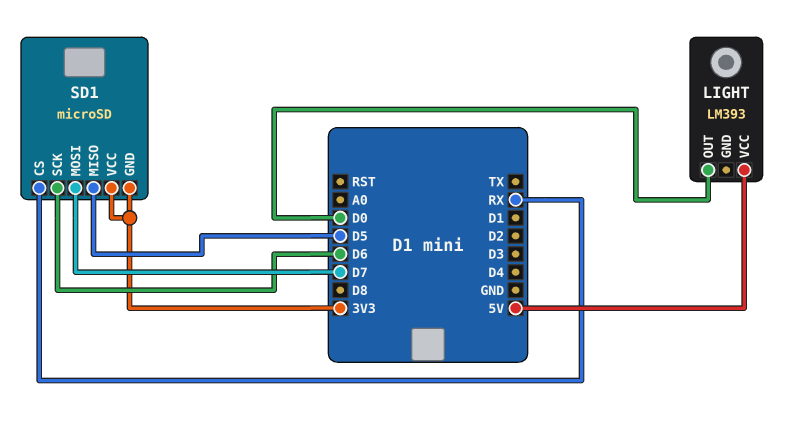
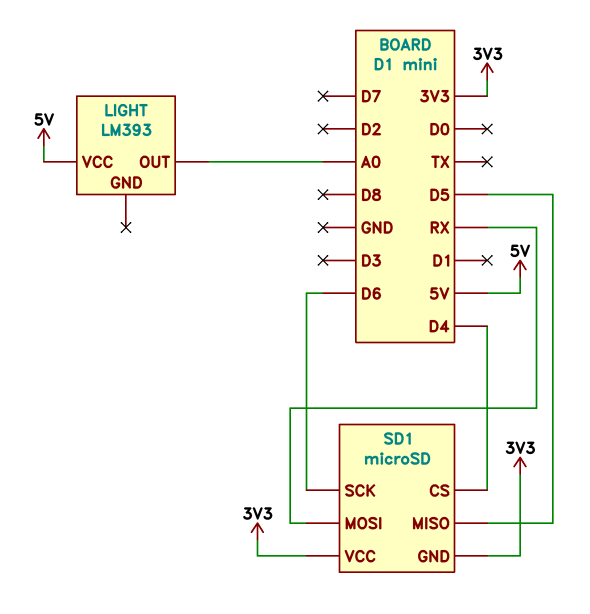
LIGHT pin OUT: D0 -> A0
SD1 pin CS: RX -> D4
SD1 pin MOSI: D7 -> RX

